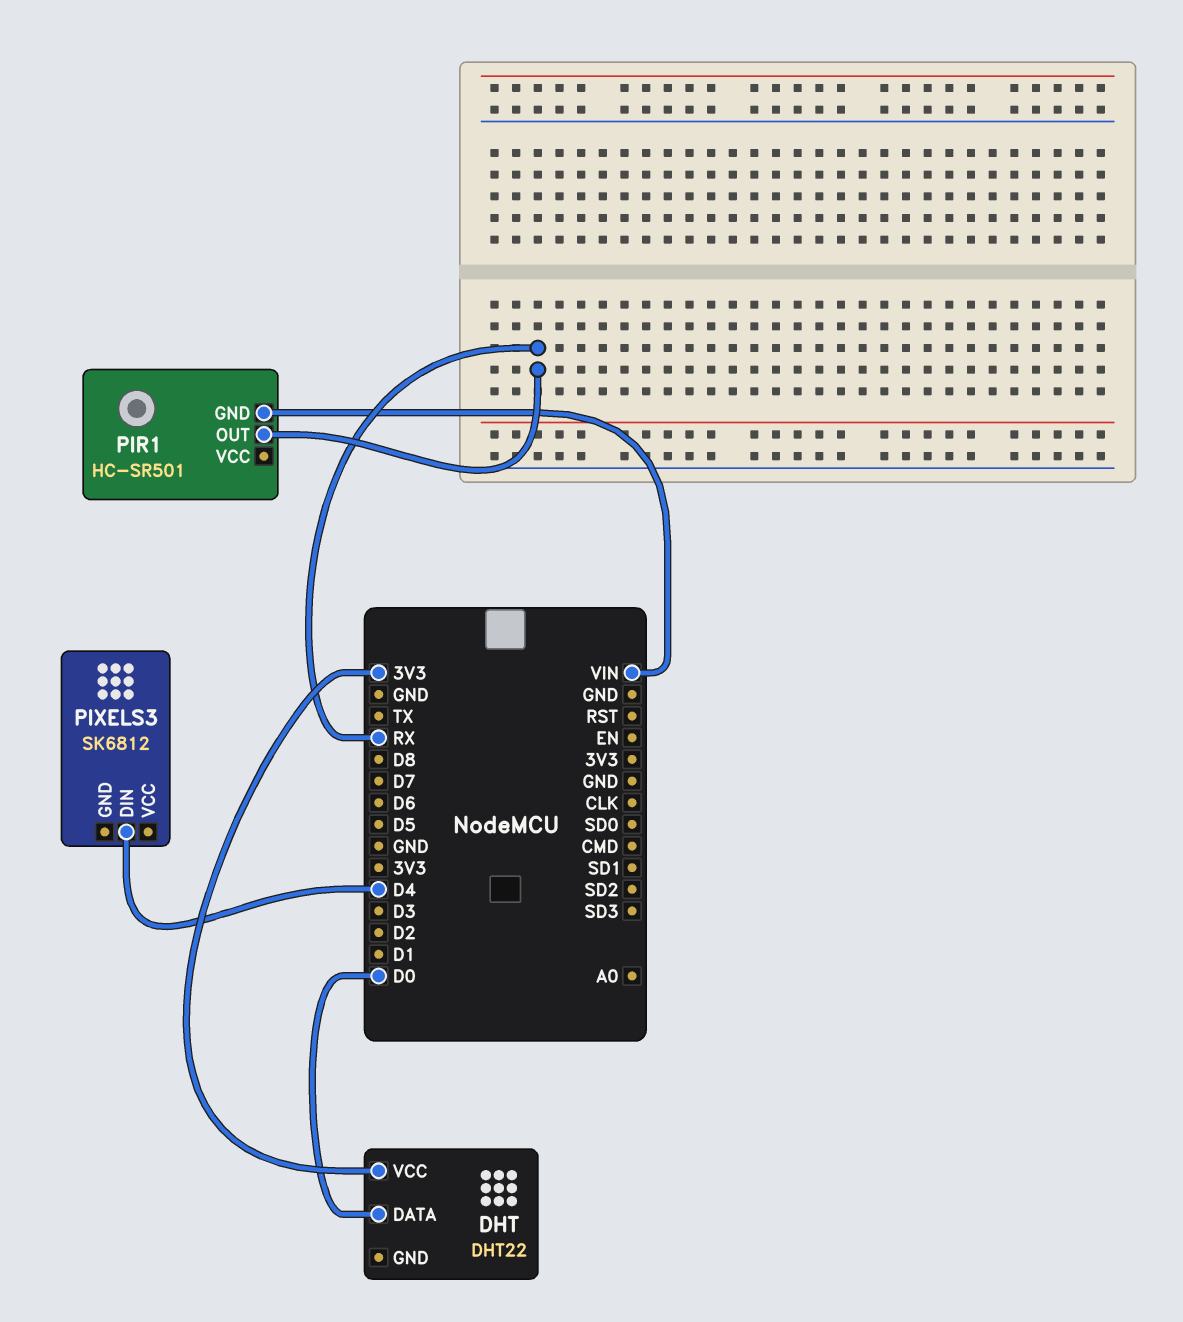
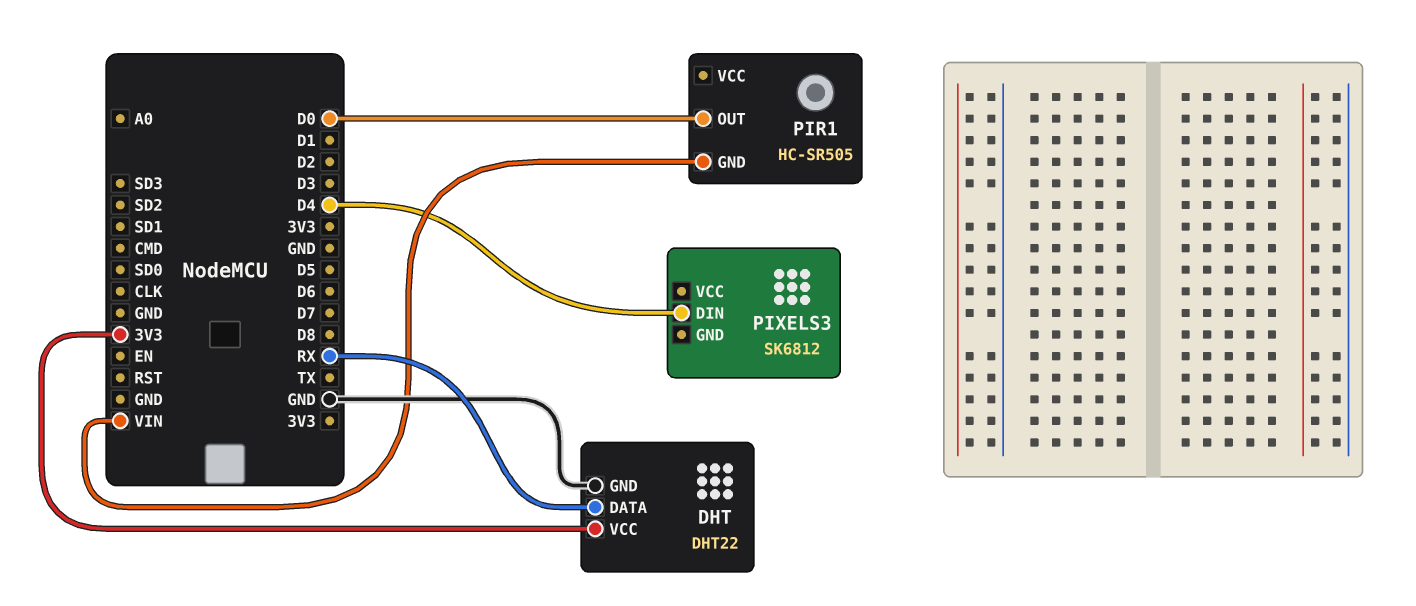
DHT pin DATA: D0 -> RX
DHT pin GND: none -> GND
PIR1: HC-SR501 -> HC-SR505
PIR1 pin OUT: RX -> D0

